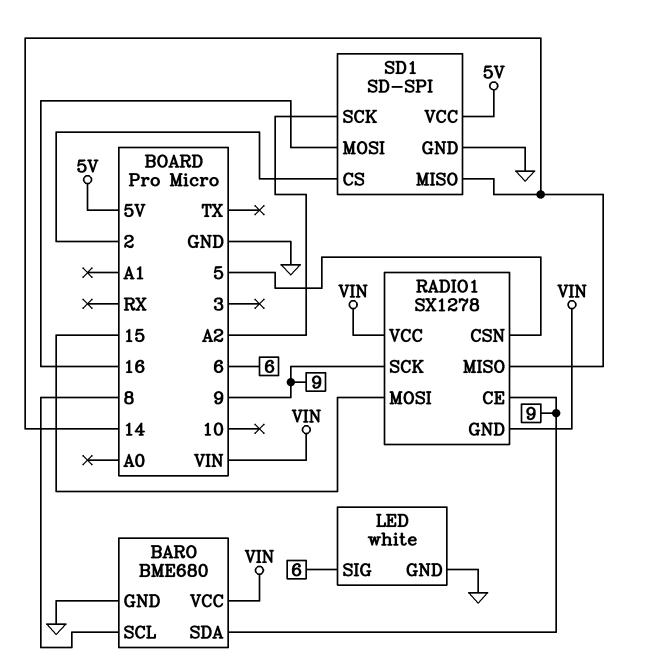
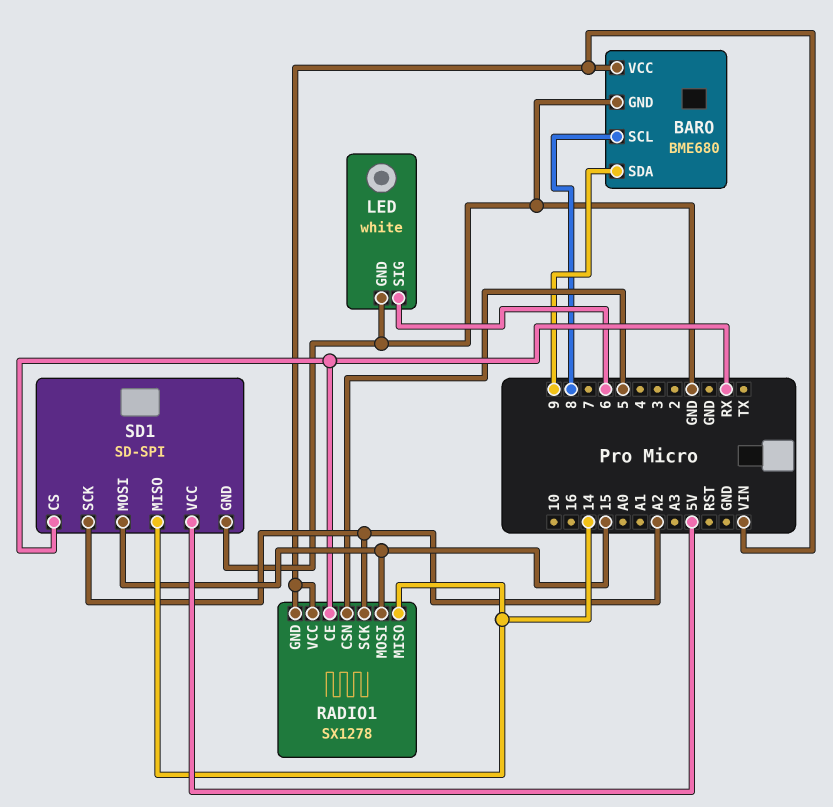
RADIO1 pin CE: 9 -> RX
RADIO1 pin SCK: 9 -> A2
SD1 pin CS: 2 -> RX
SD1 pin MOSI: 16 -> 15

